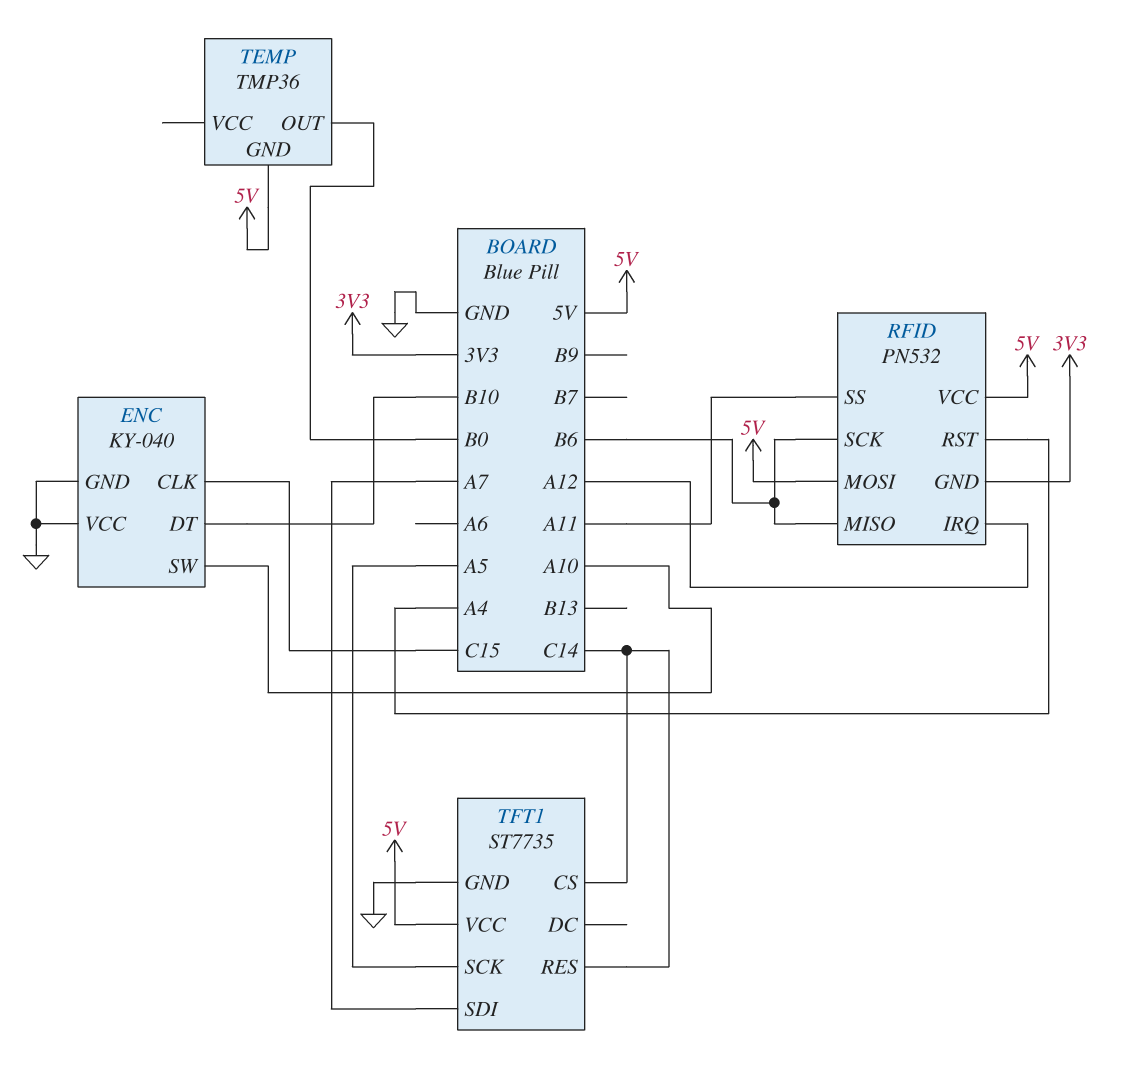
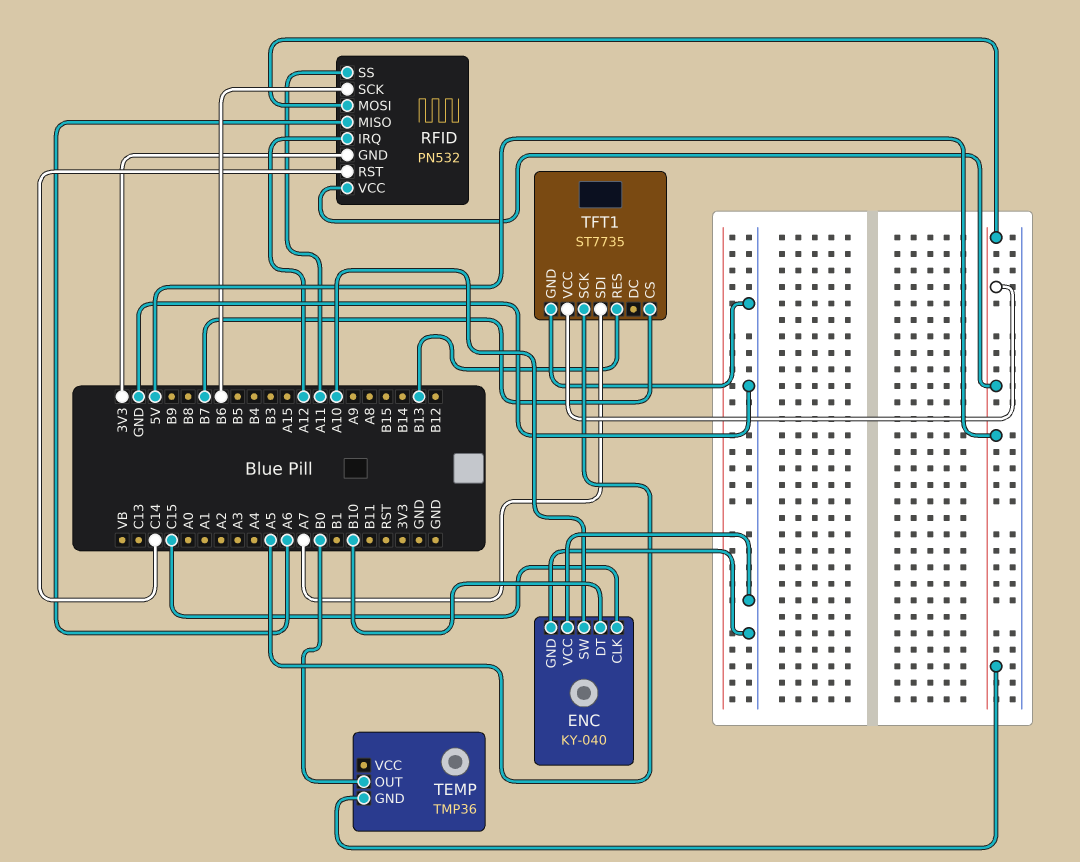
RFID pin MISO: B6 -> A6
RFID pin RST: A4 -> C14
TFT1 pin CS: C14 -> B7
TFT1 pin RES: C14 -> B13

